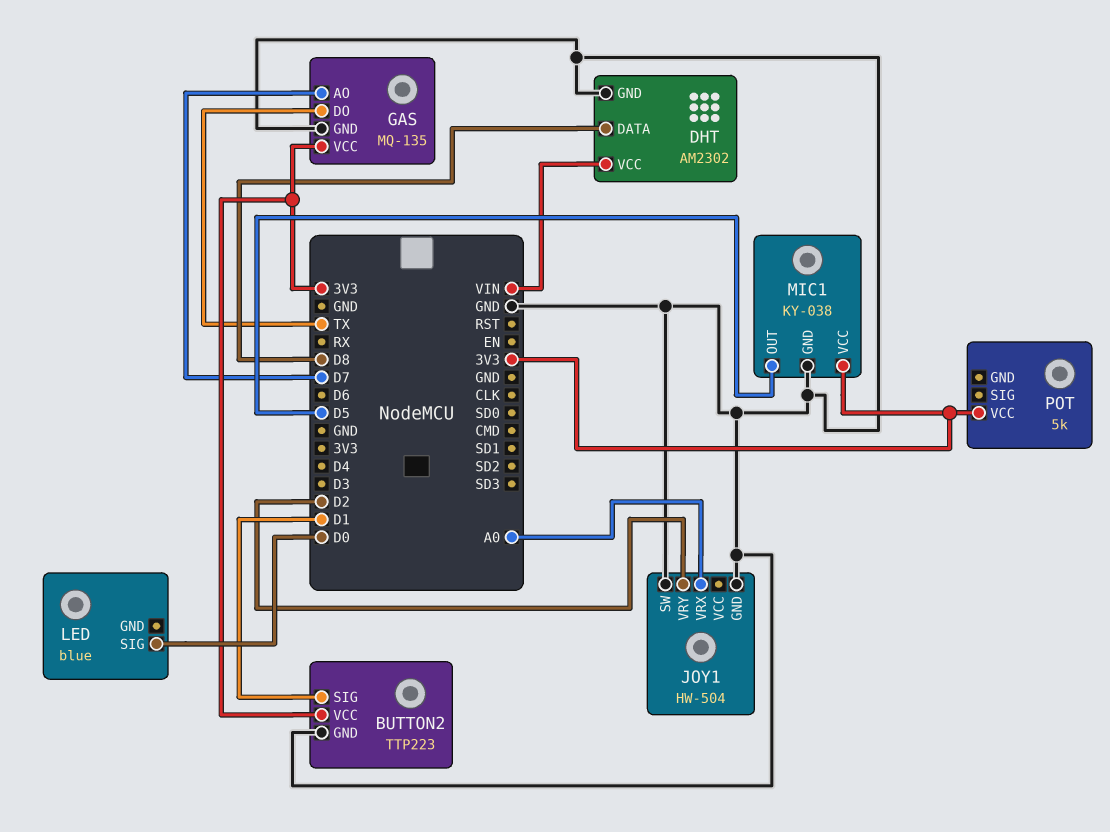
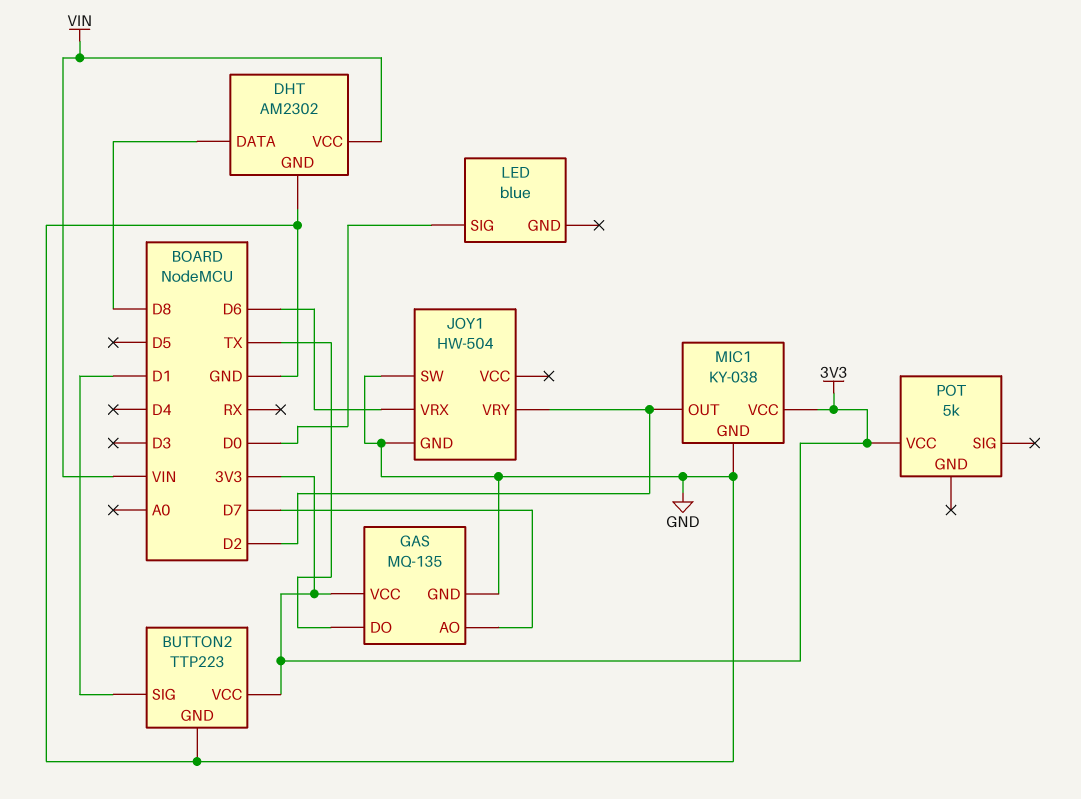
JOY1 pin VRX: A0 -> D6
MIC1 pin OUT: D5 -> D2

